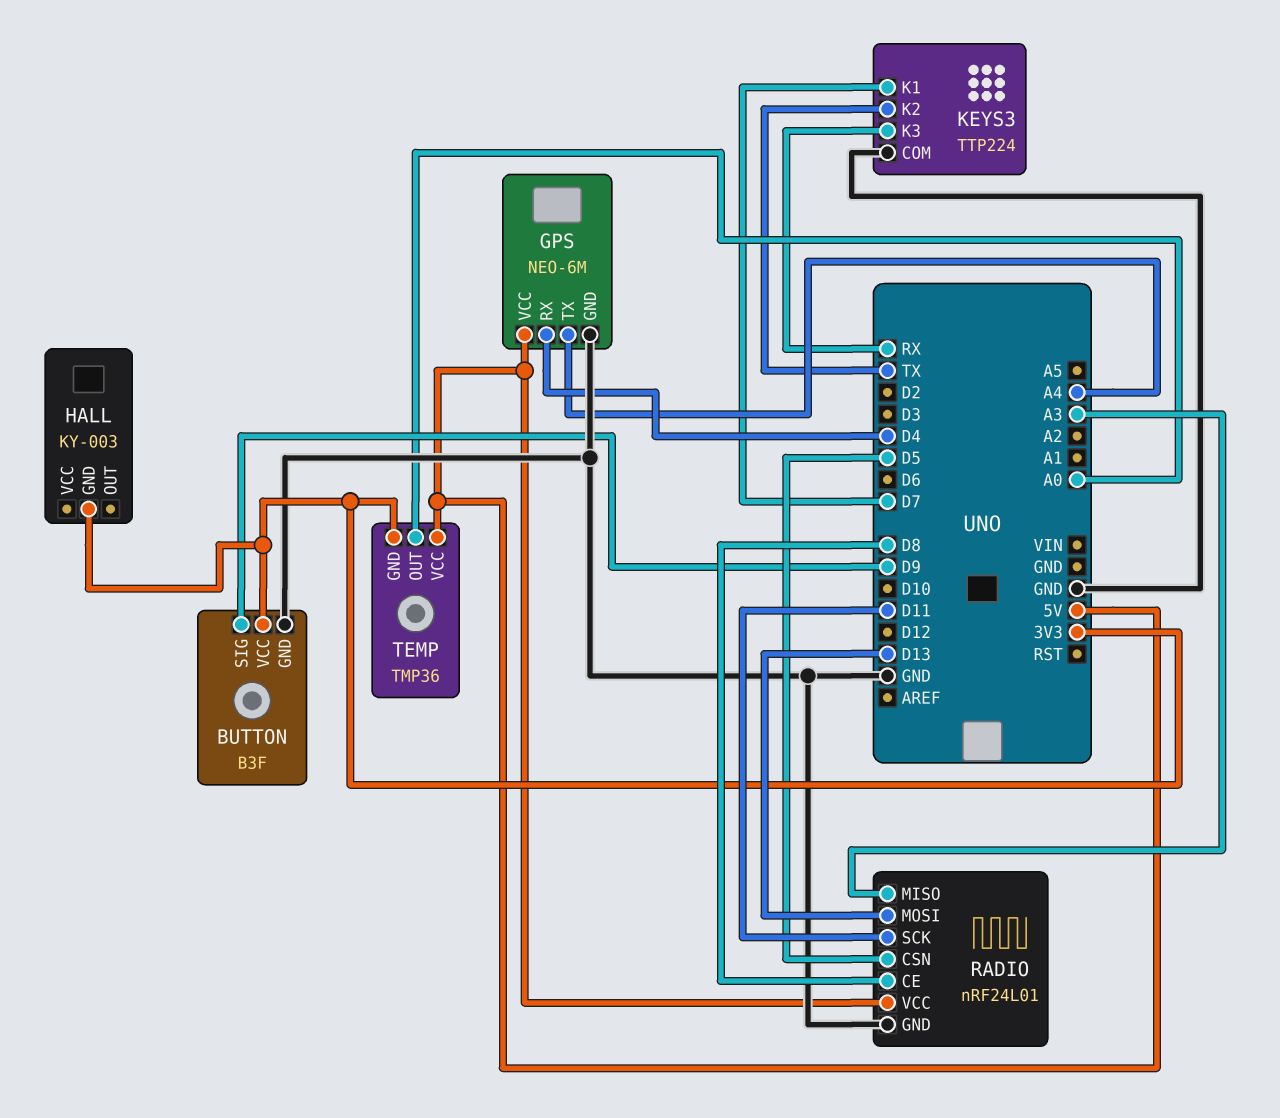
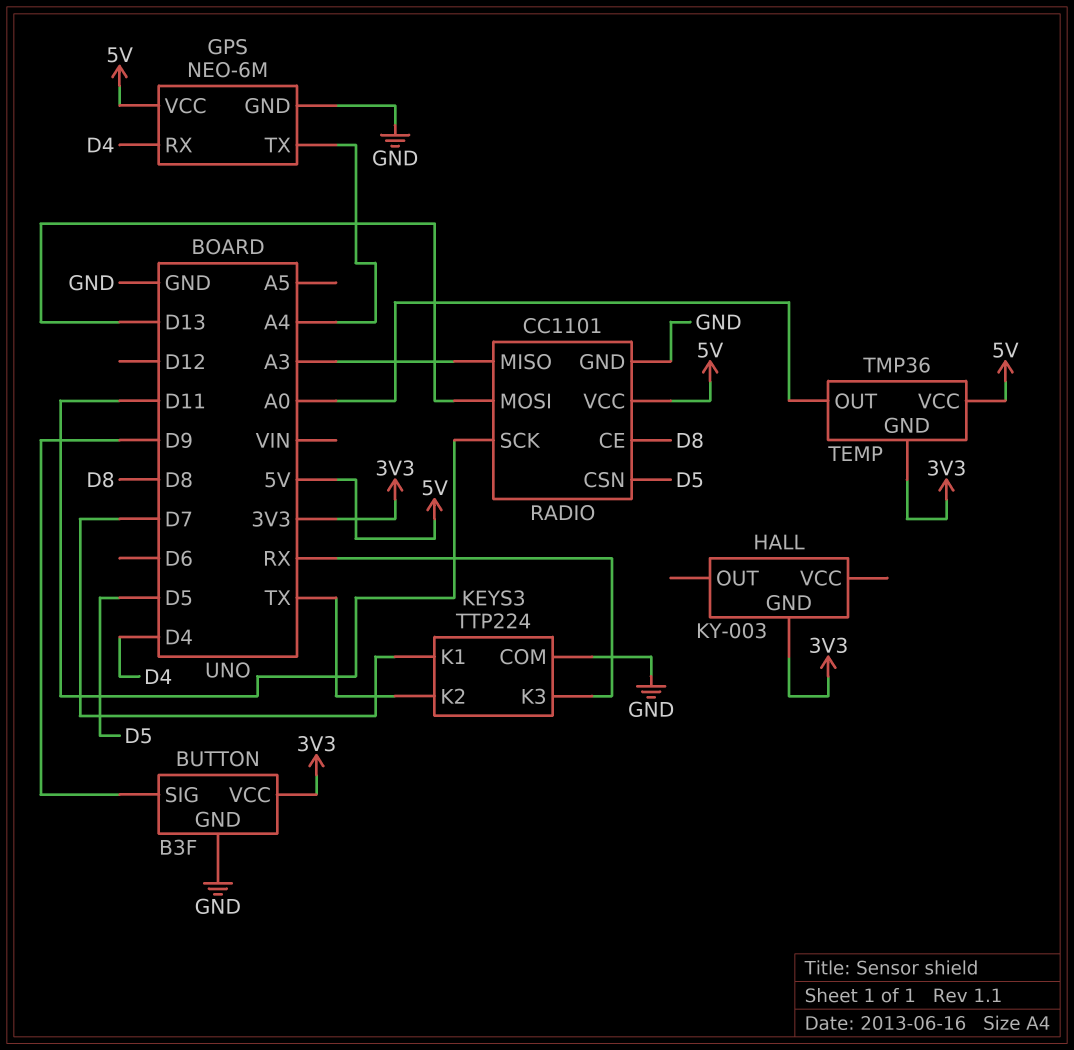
RADIO: nRF24L01 -> CC1101

